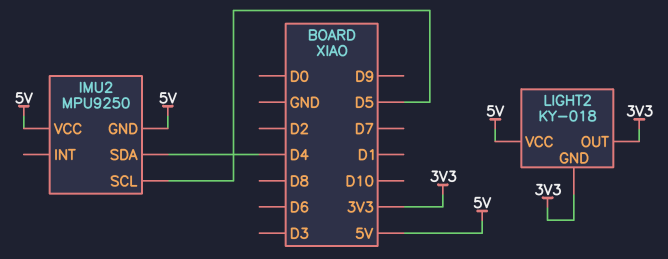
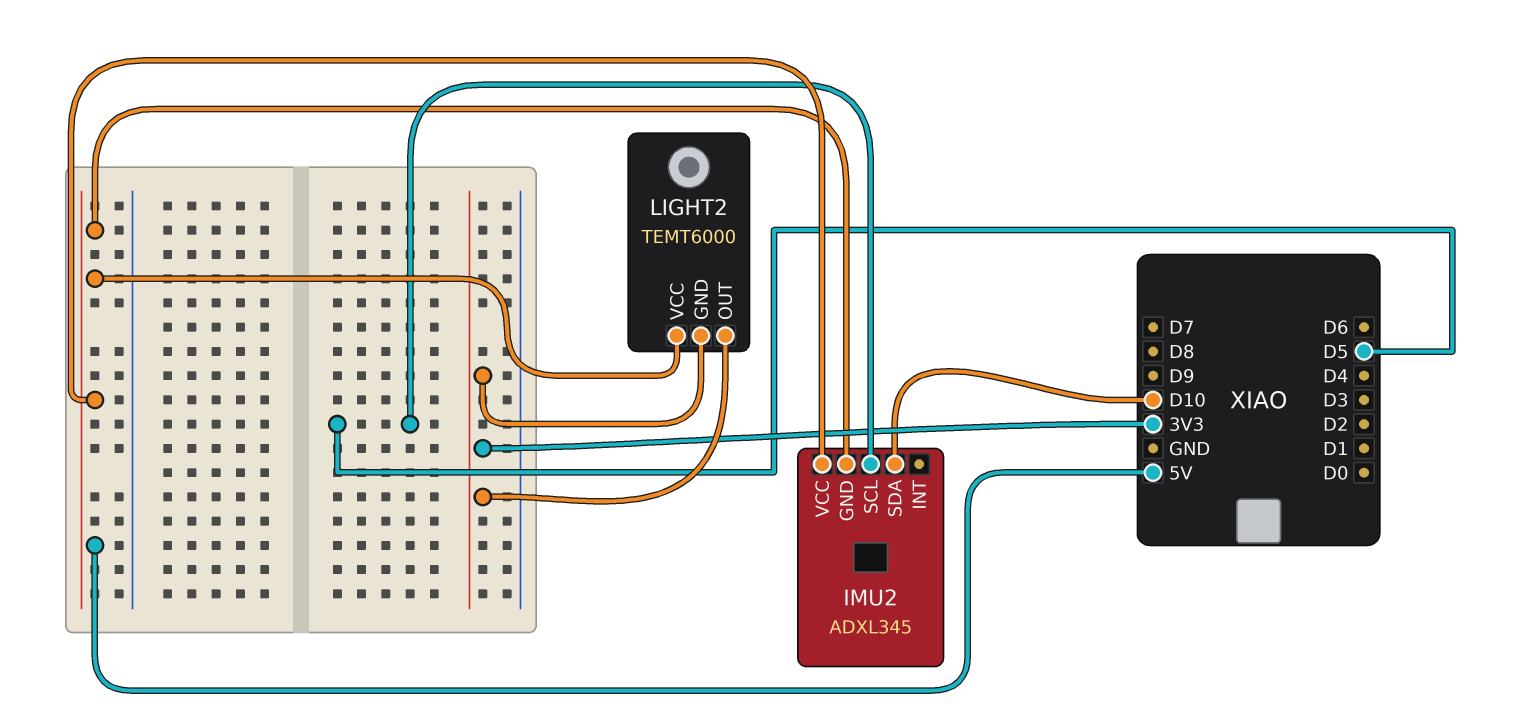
IMU2: MPU9250 -> ADXL345
IMU2 pin SDA: D4 -> D10
LIGHT2: KY-018 -> TEMT6000

